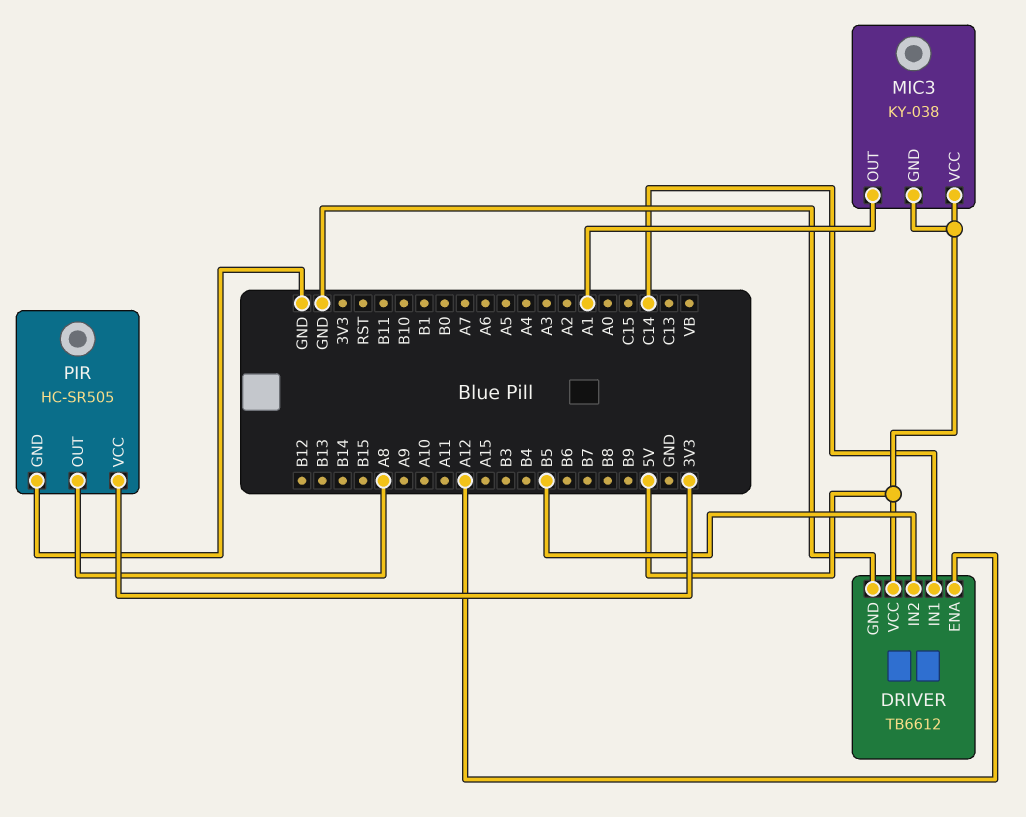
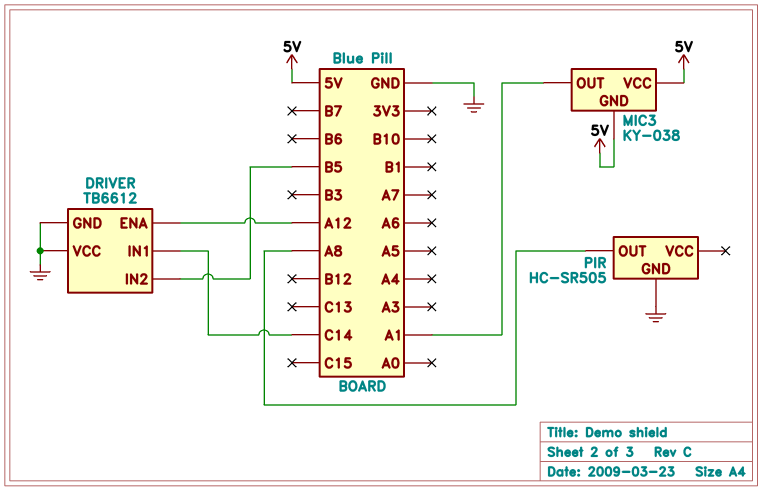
DRIVER pin VCC: 5V -> GND
PIR pin VCC: 3V3 -> none

